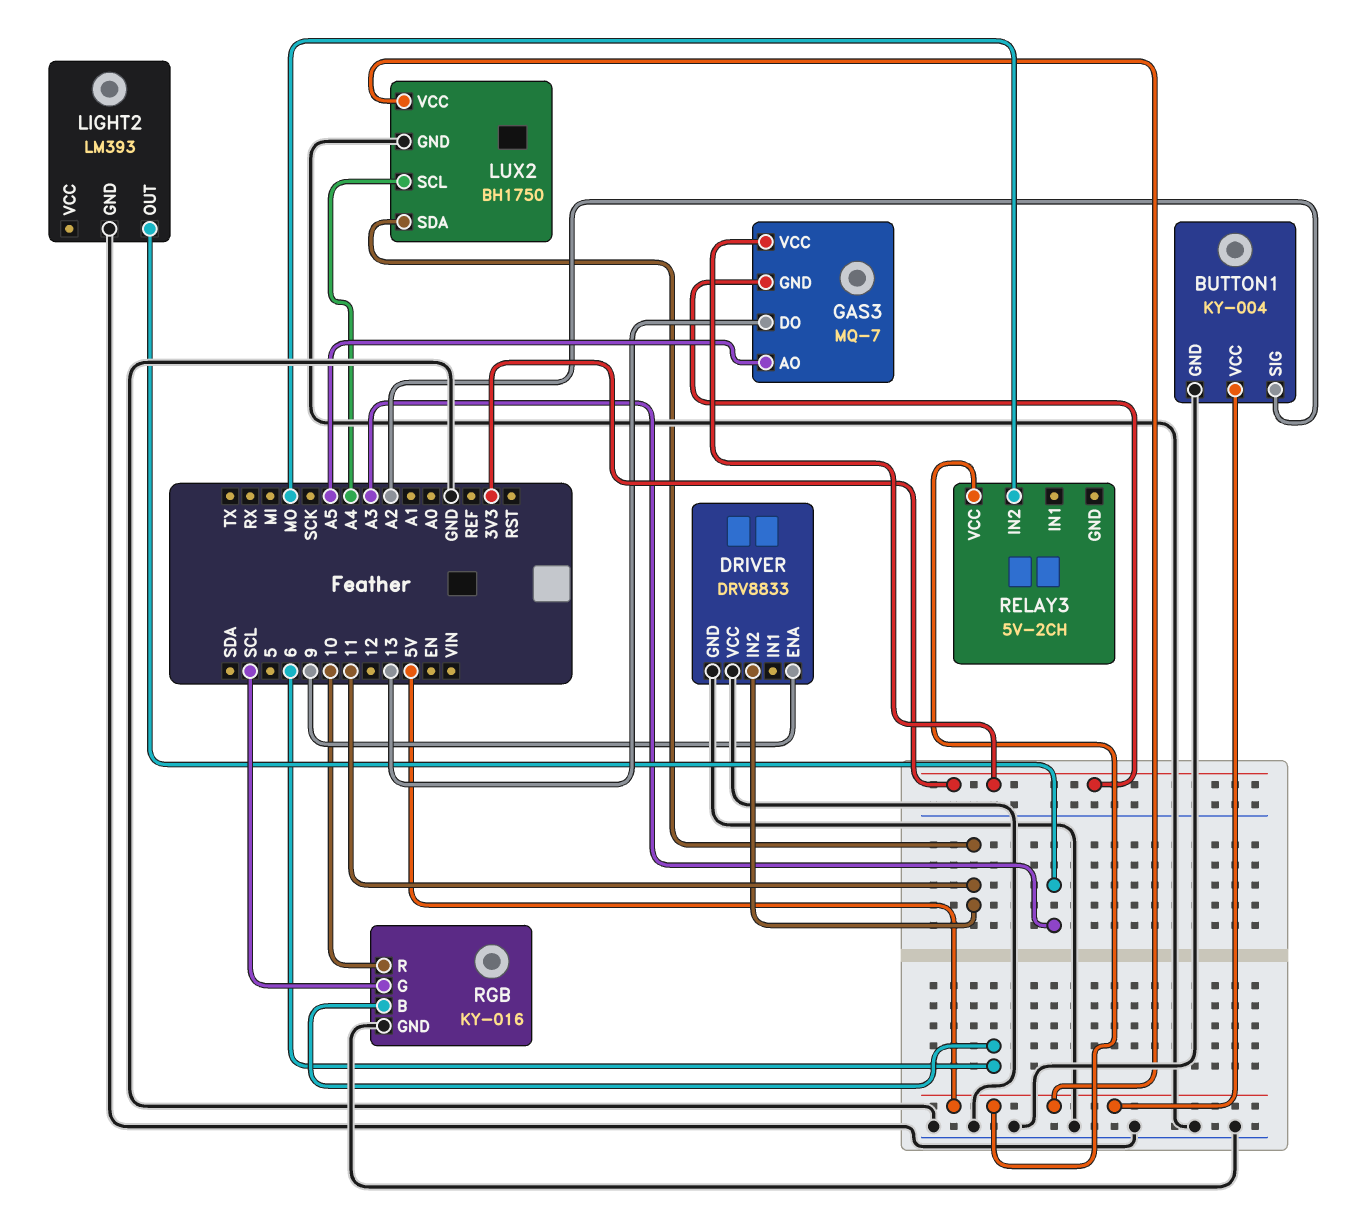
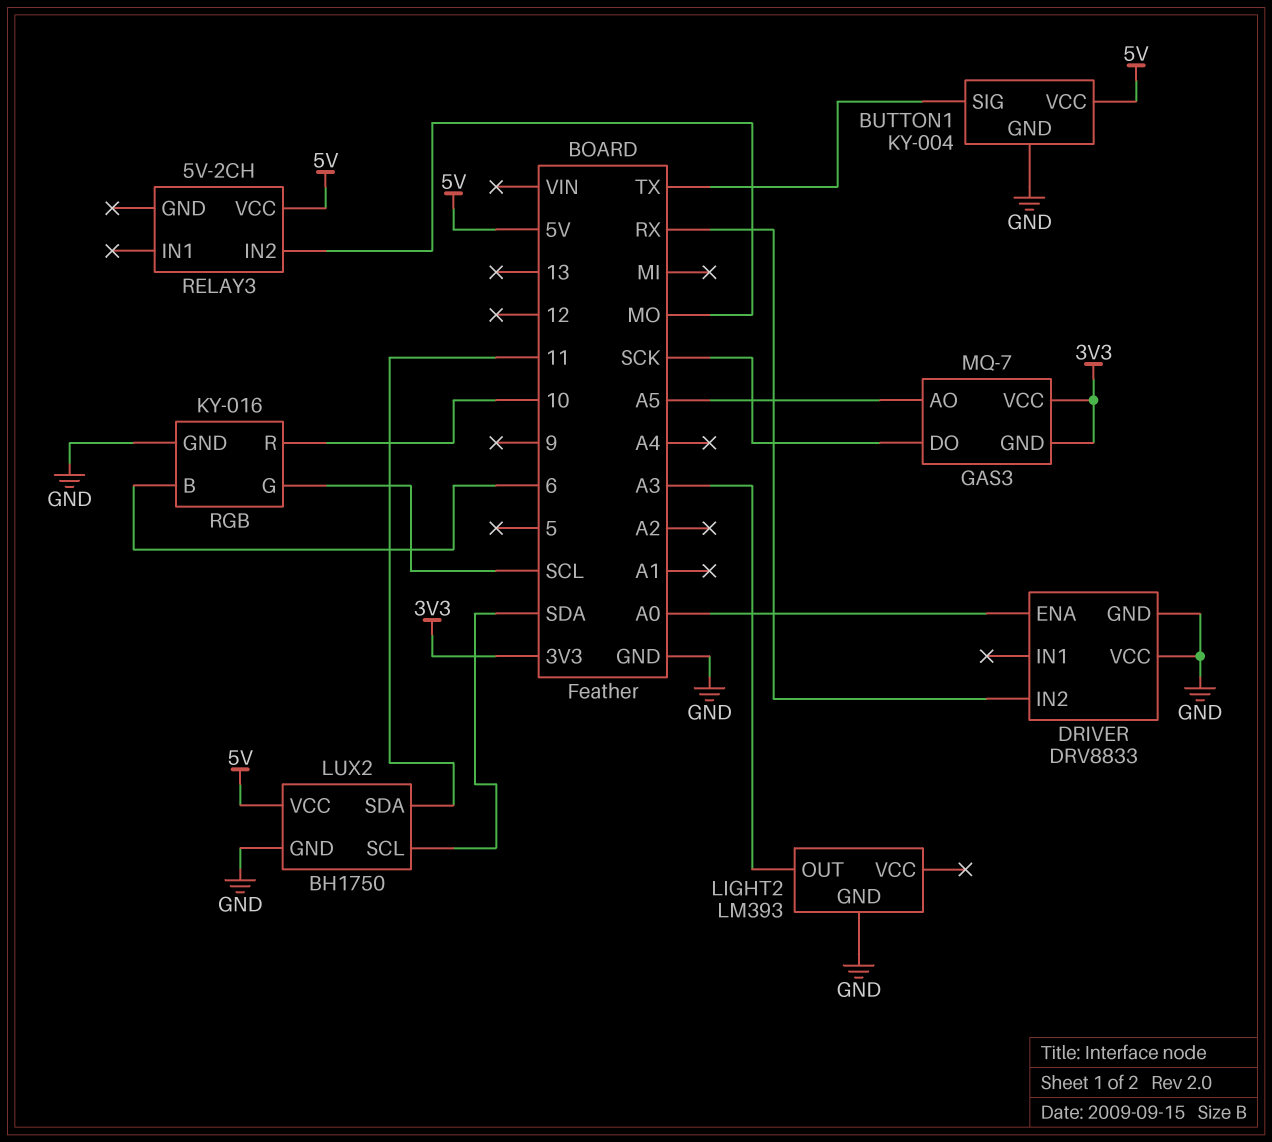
BUTTON1 pin SIG: A2 -> TX
DRIVER pin ENA: 9 -> A0
DRIVER pin IN2: 11 -> RX
GAS3 pin DO: 13 -> SCK
LUX2 pin SCL: A4 -> SDA

